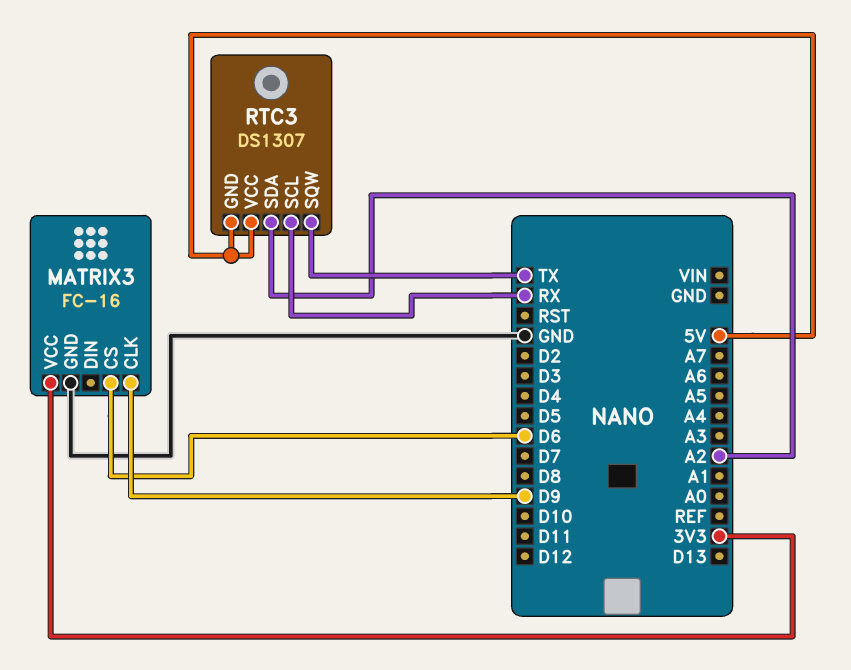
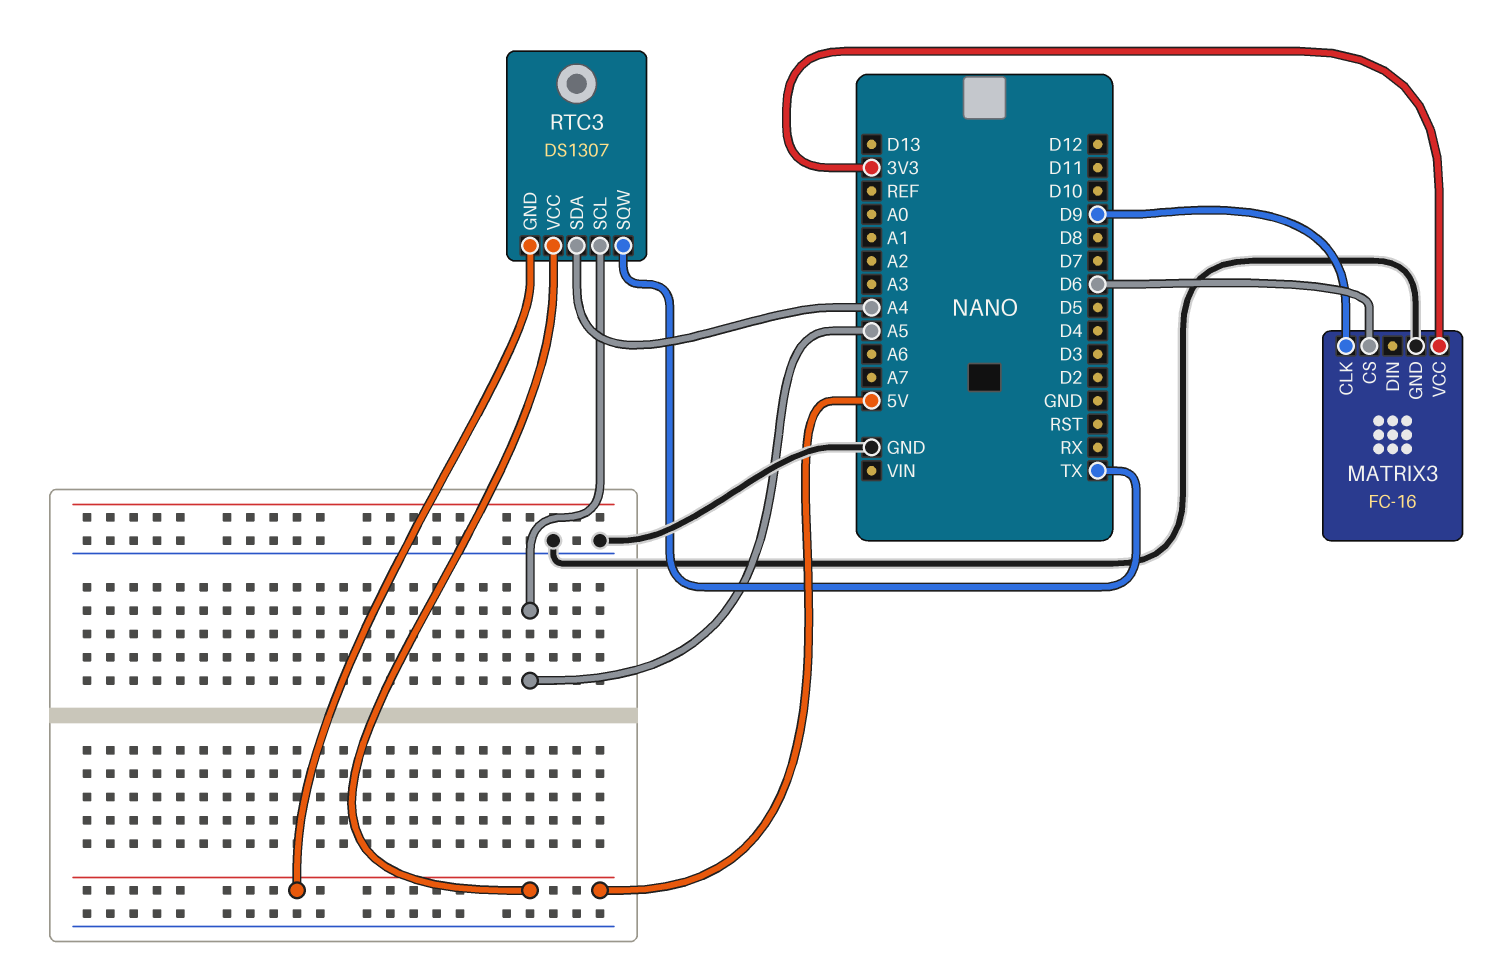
RTC3 pin SCL: RX -> A5
RTC3 pin SDA: A2 -> A4

